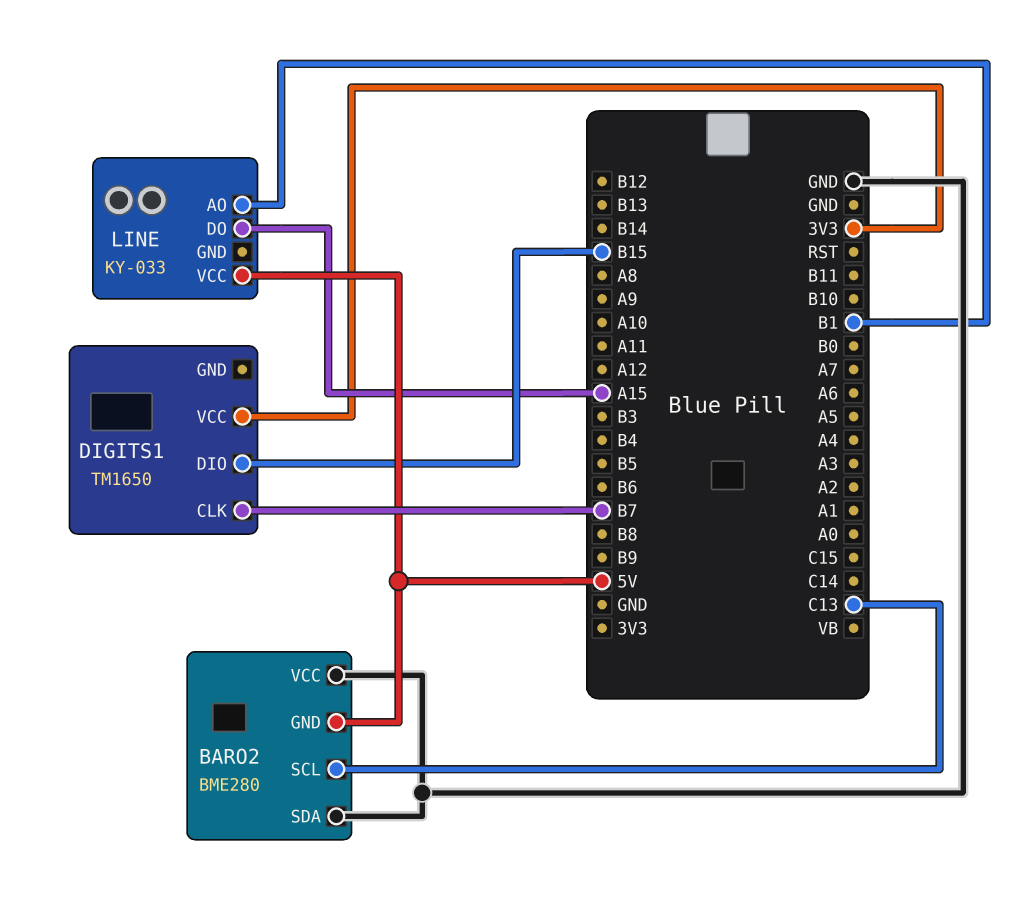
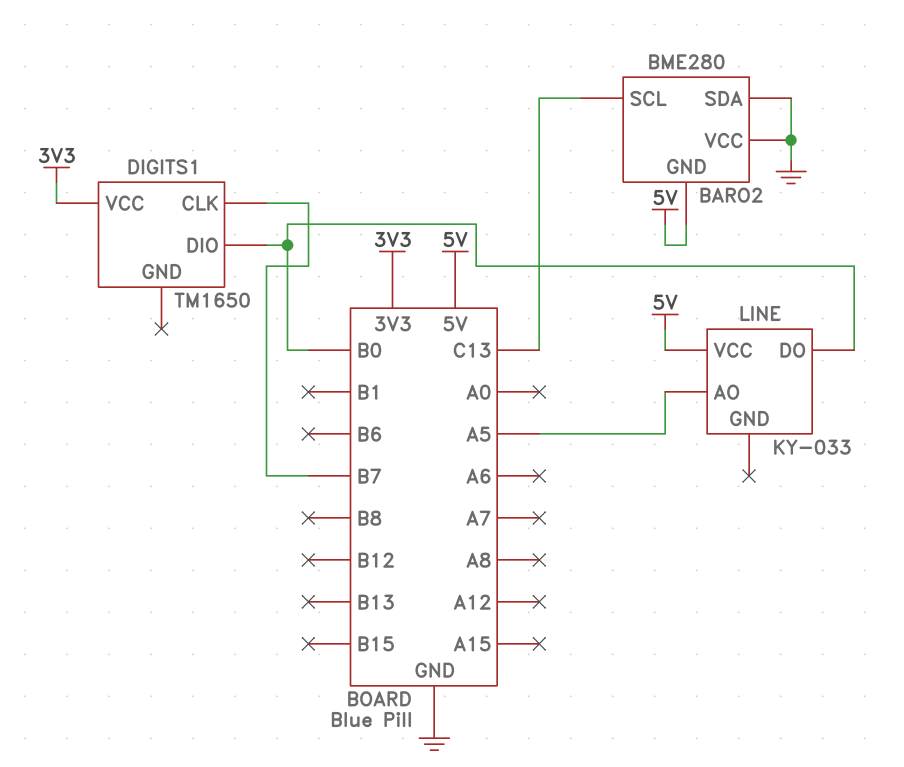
DIGITS1 pin DIO: B15 -> B0
LINE pin AO: B1 -> A5
LINE pin DO: A15 -> B0

